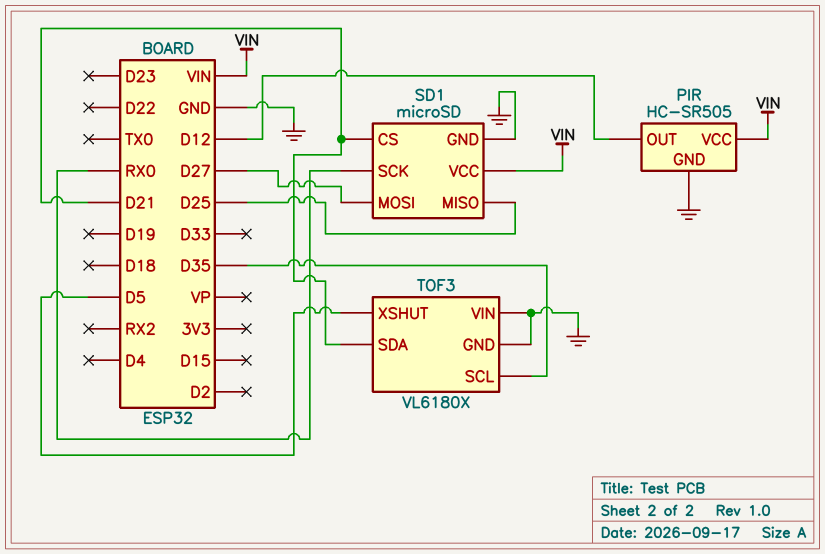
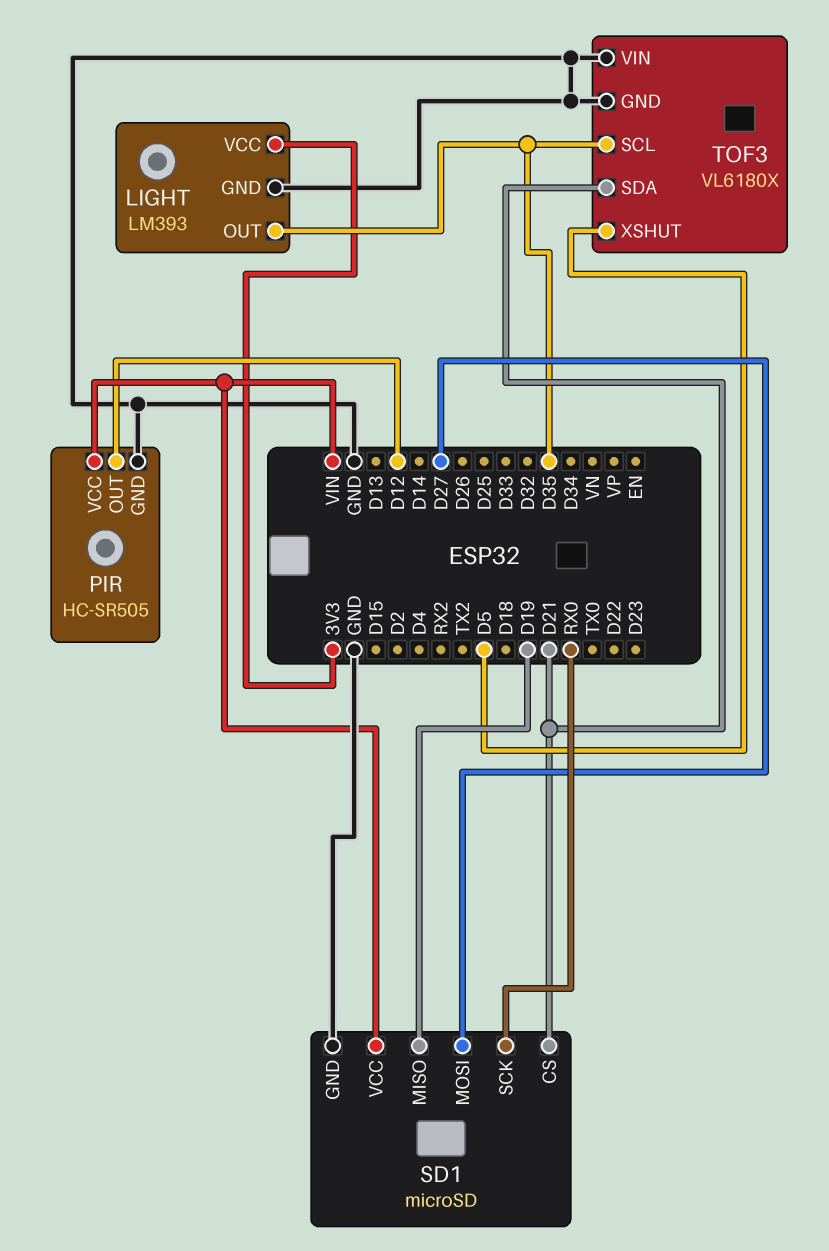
LIGHT: none -> LM393
LIGHT pin GND: none -> GND
LIGHT pin OUT: none -> D35
LIGHT pin VCC: none -> 3V3
SD1 pin MISO: D25 -> D19

